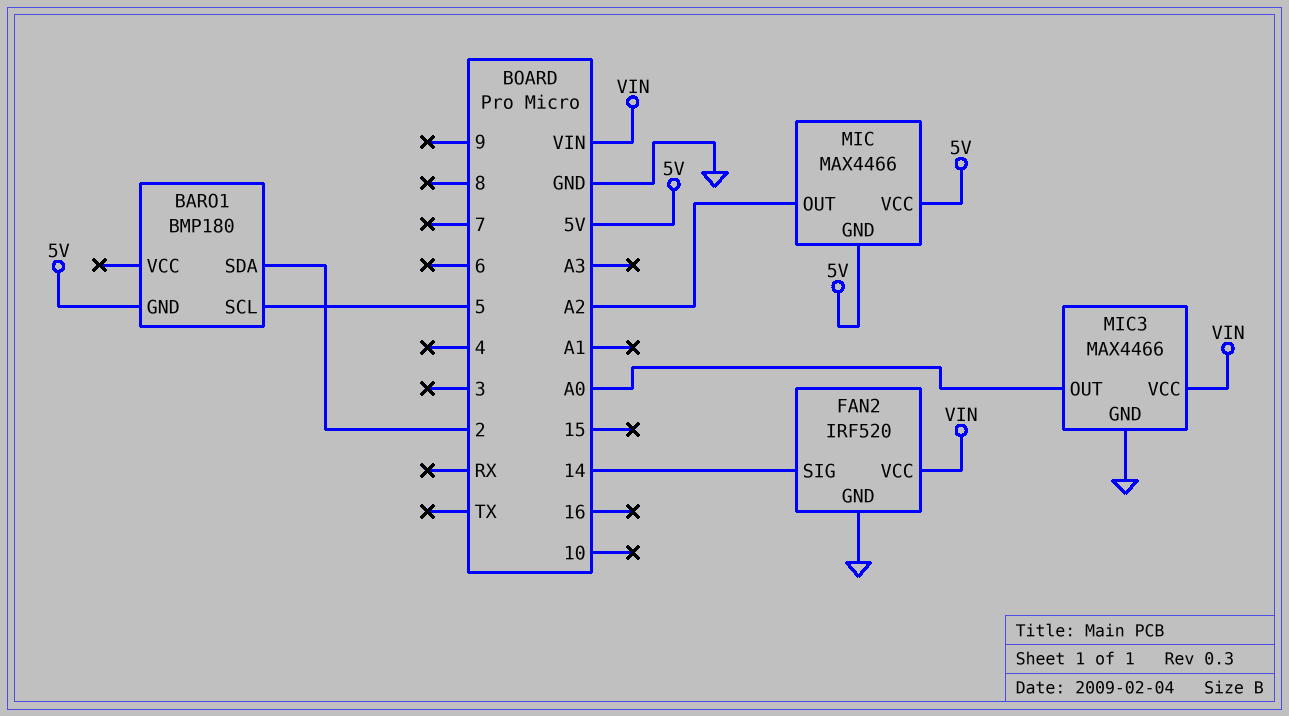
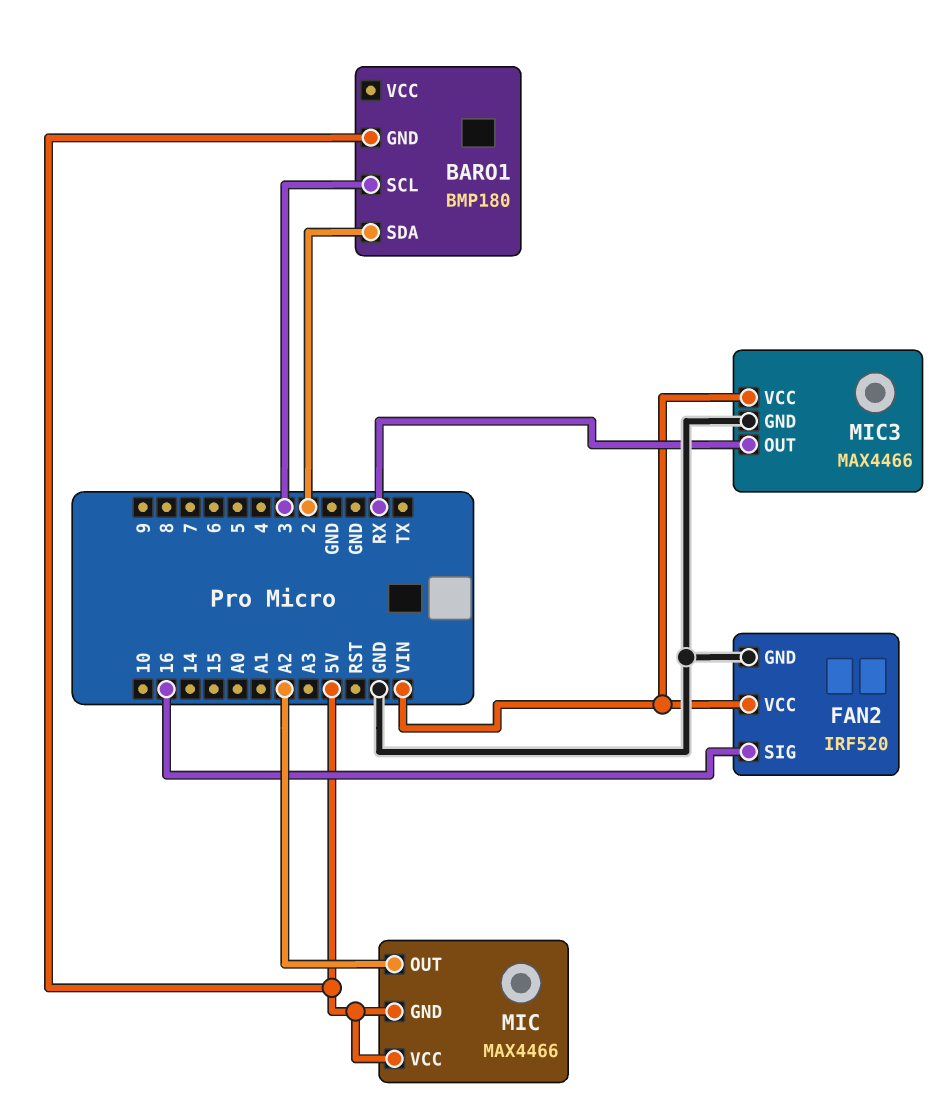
BARO1 pin SCL: 5 -> 3
FAN2 pin SIG: 14 -> 16
MIC3 pin OUT: A0 -> RX

